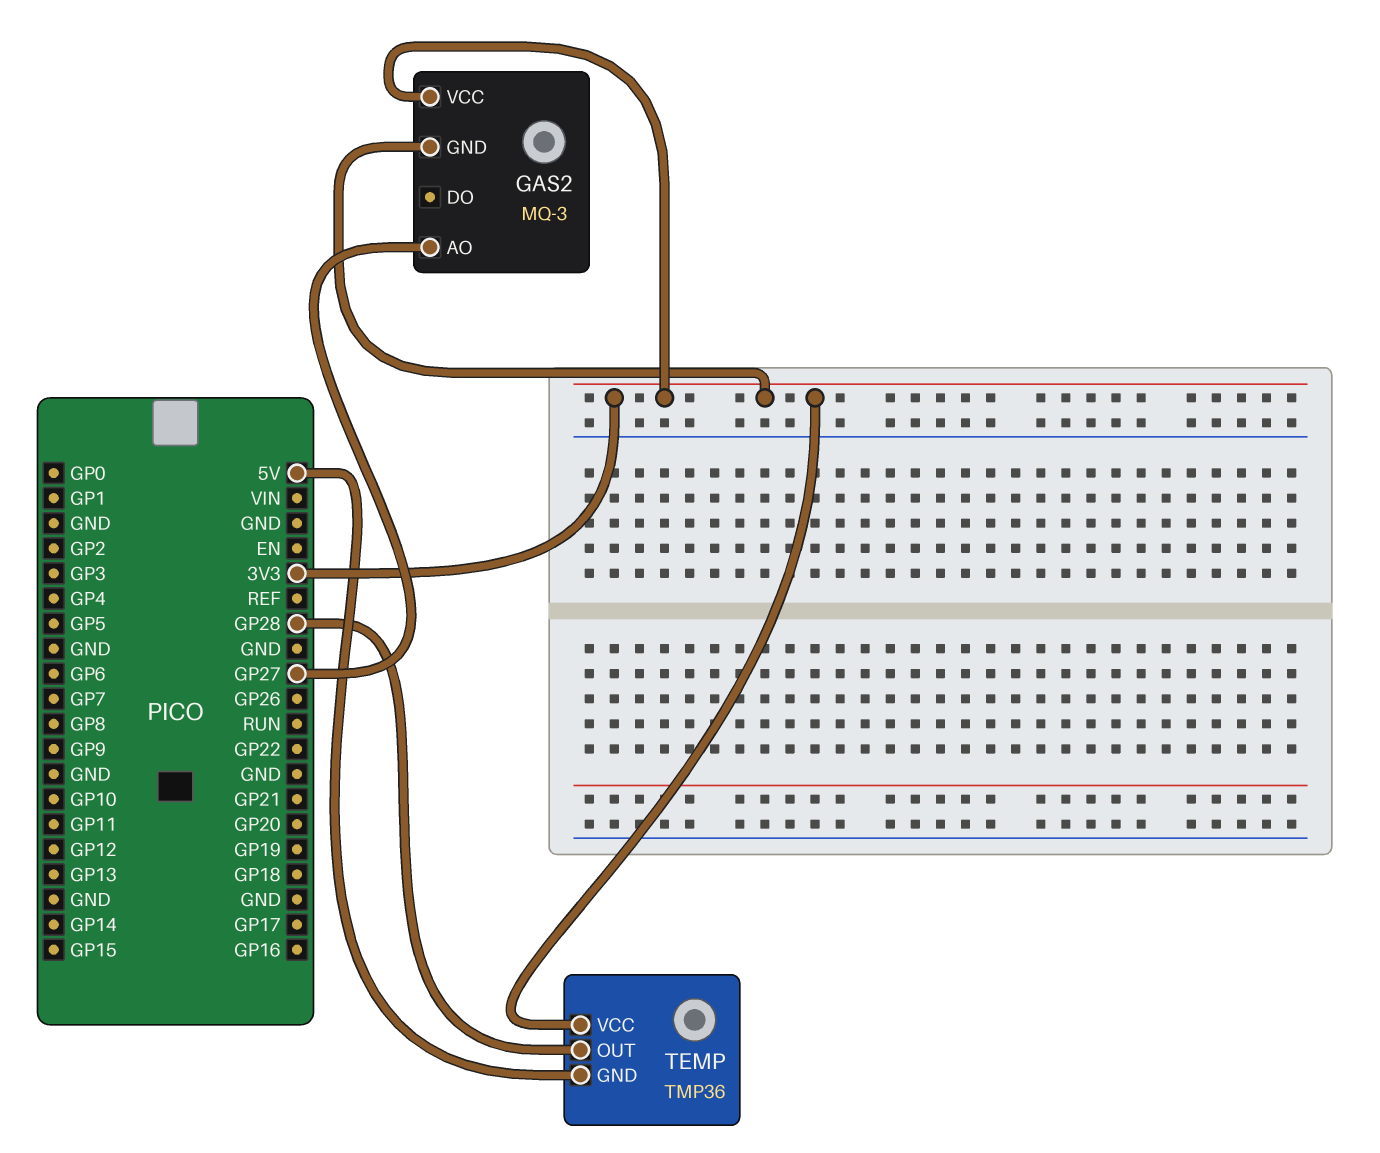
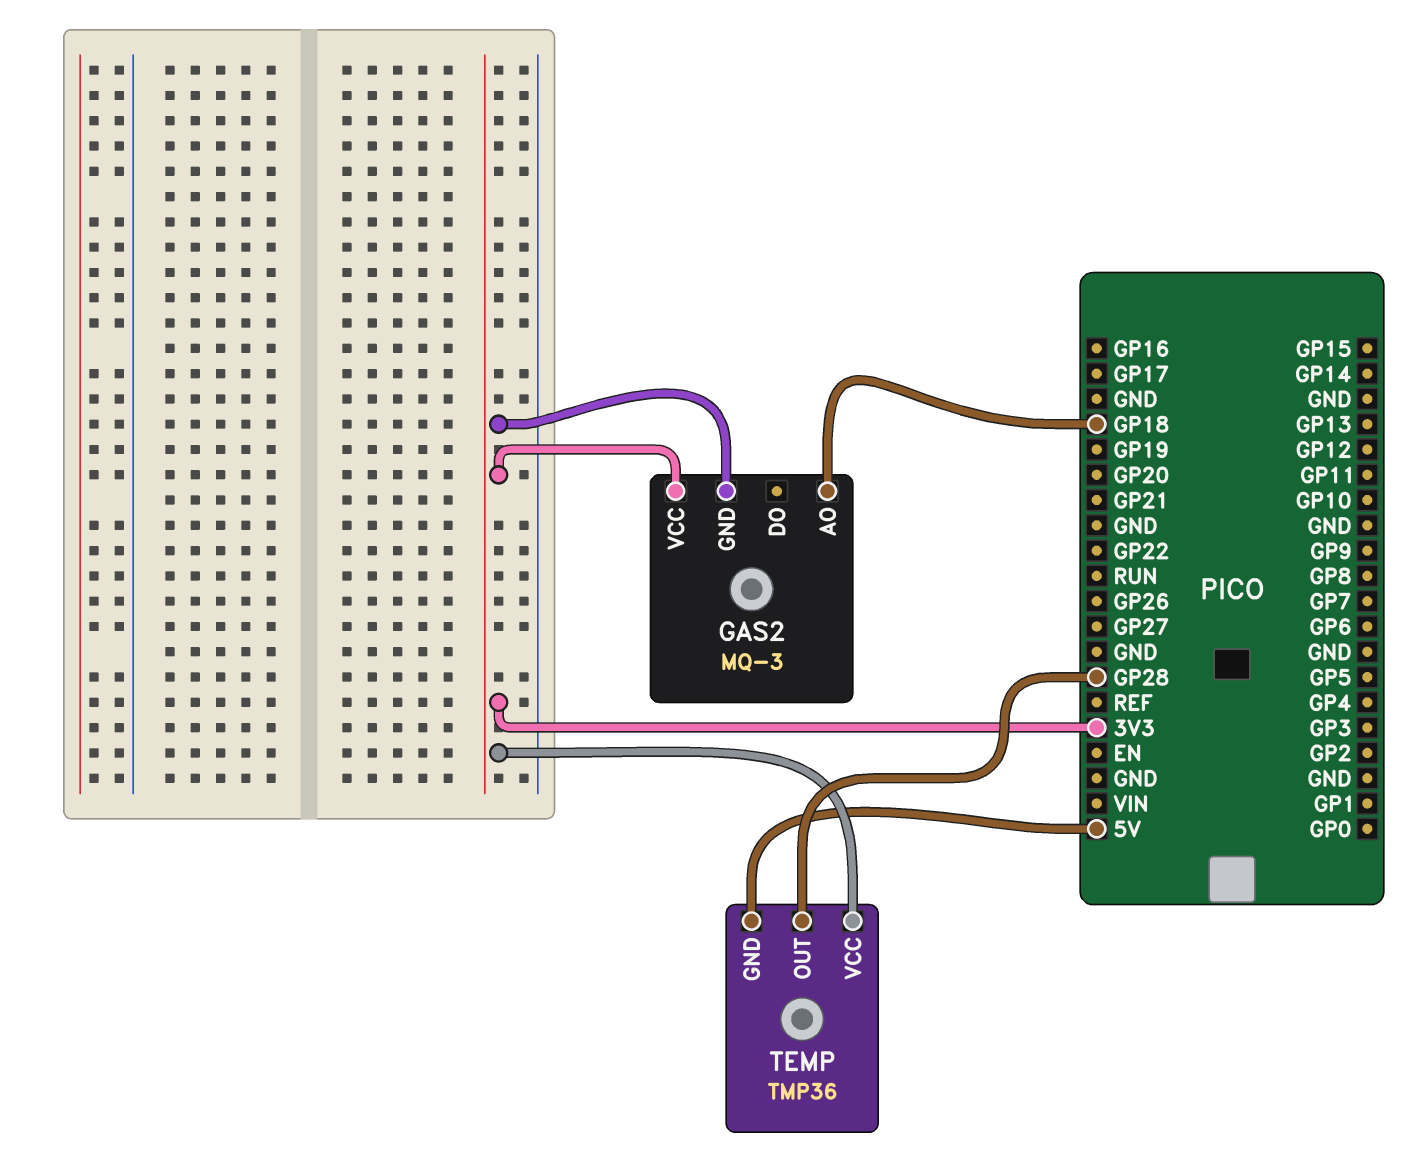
GAS2 pin AO: GP27 -> GP18

